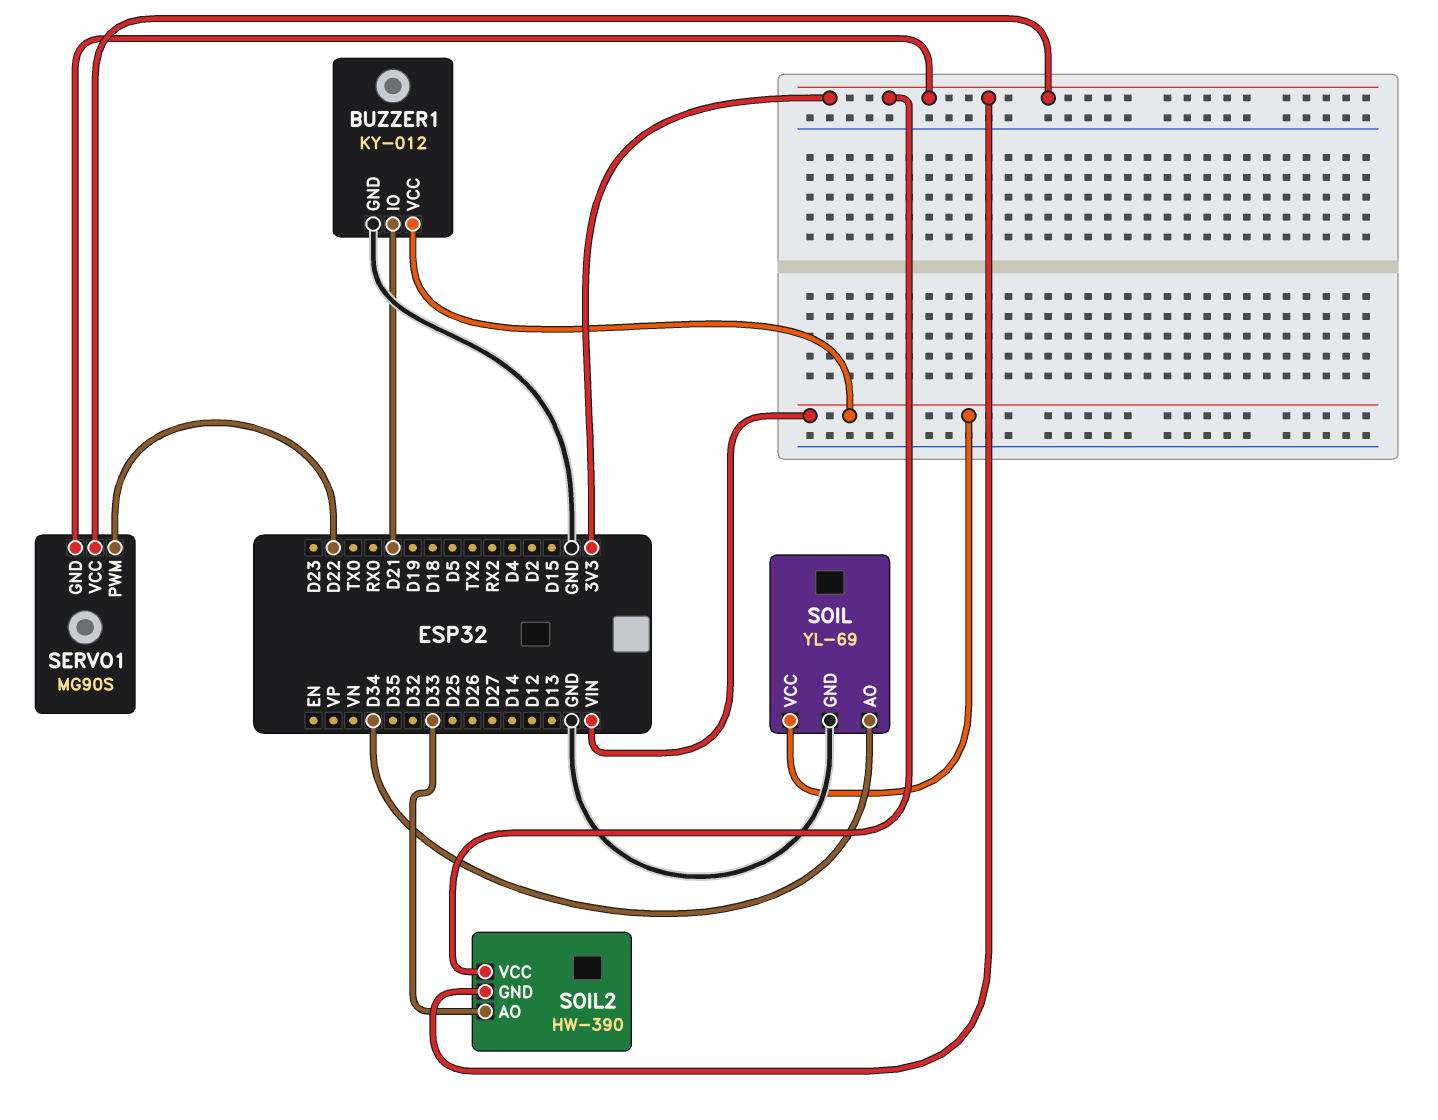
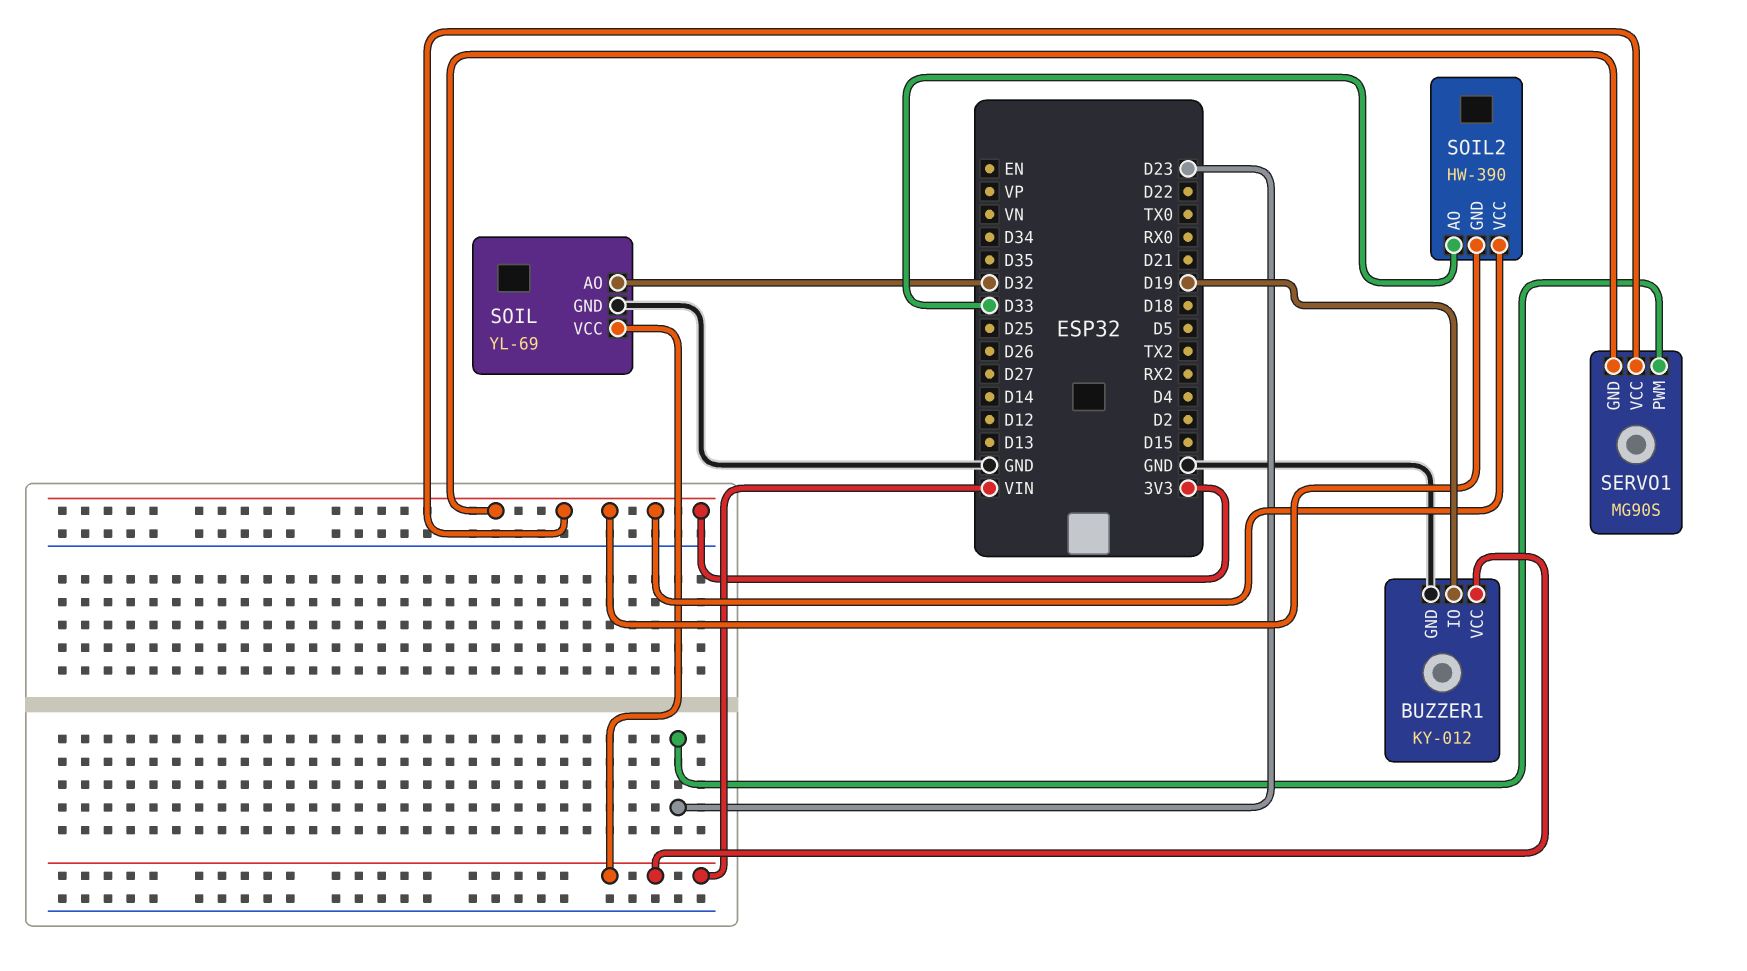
BUZZER1 pin IO: D21 -> D19
SERVO1 pin PWM: D22 -> D23
SOIL pin AO: D34 -> D32

